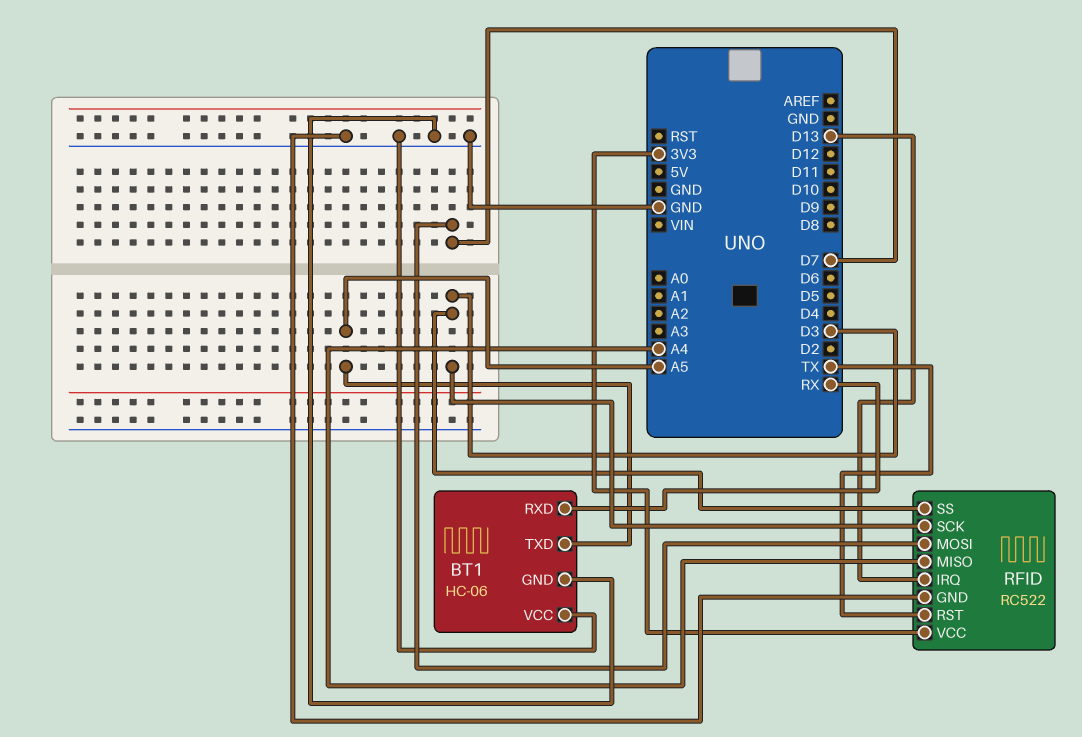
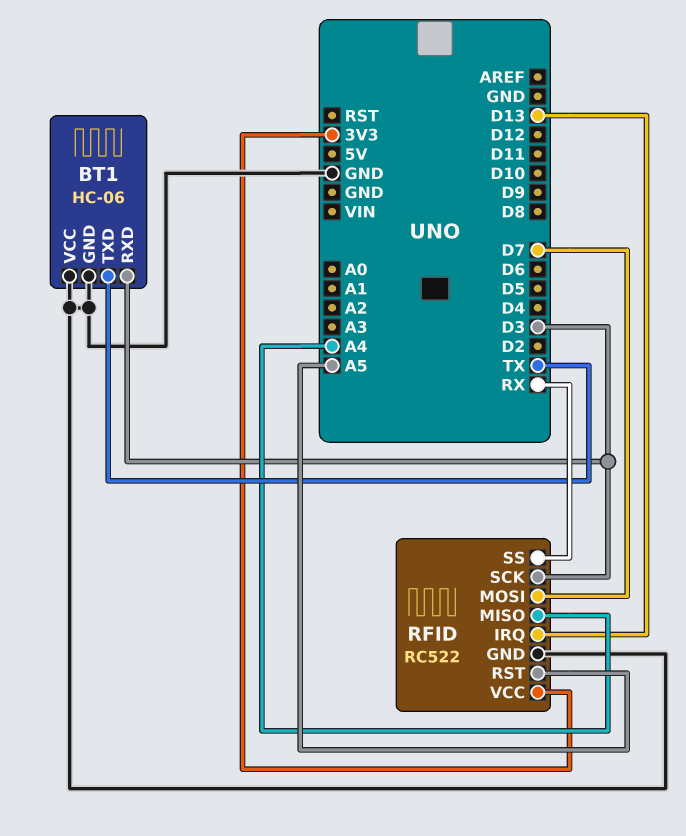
BT1 pin RXD: RX -> D3
BT1 pin TXD: A5 -> TX
RFID pin RST: TX -> A5
RFID pin SS: D3 -> RX

